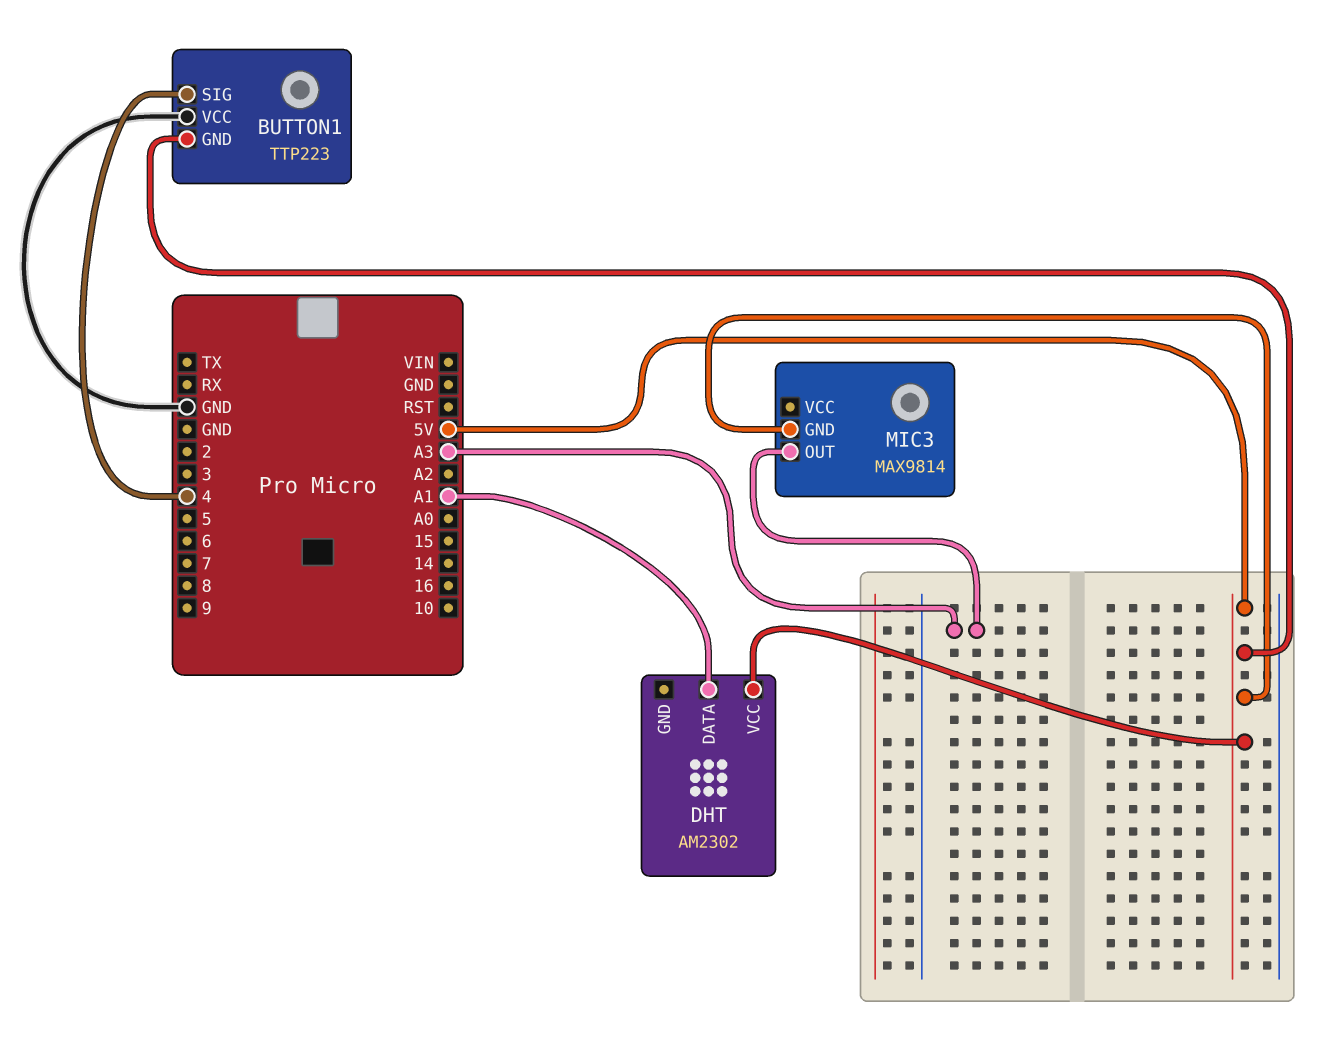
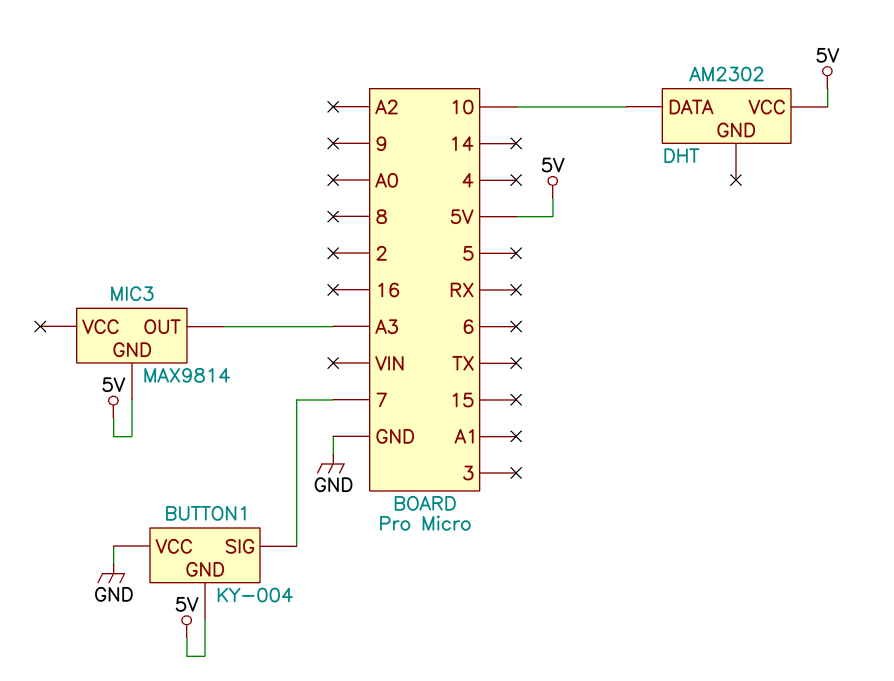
BUTTON1: TTP223 -> KY-004
BUTTON1 pin SIG: 4 -> 7
DHT pin DATA: A1 -> 10

